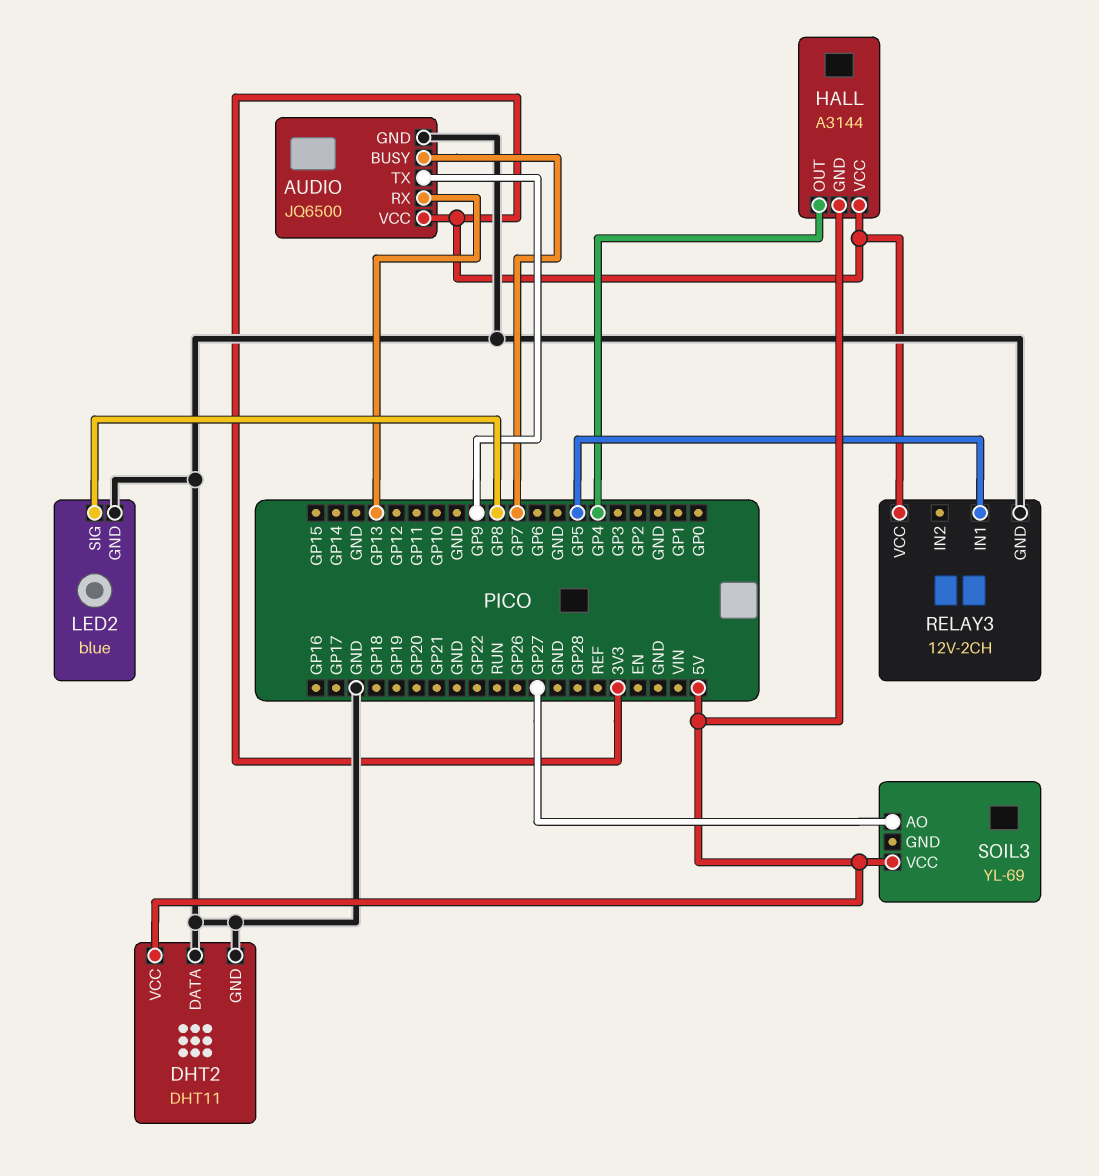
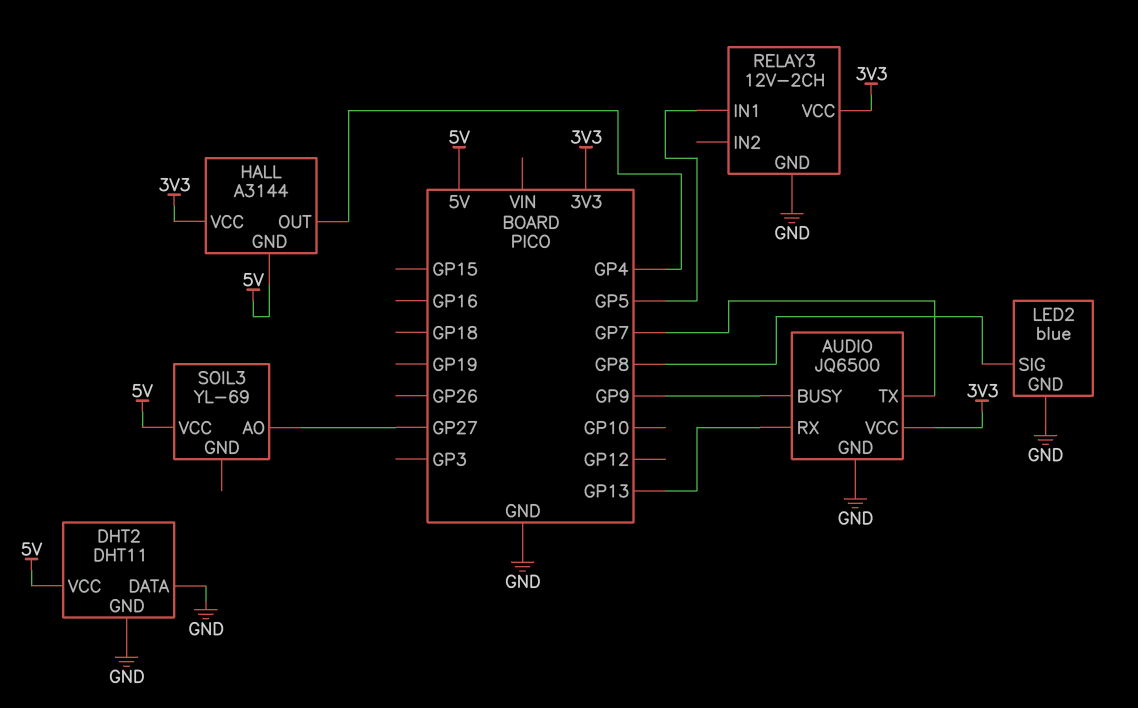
AUDIO pin BUSY: GP7 -> GP9
AUDIO pin TX: GP9 -> GP7

